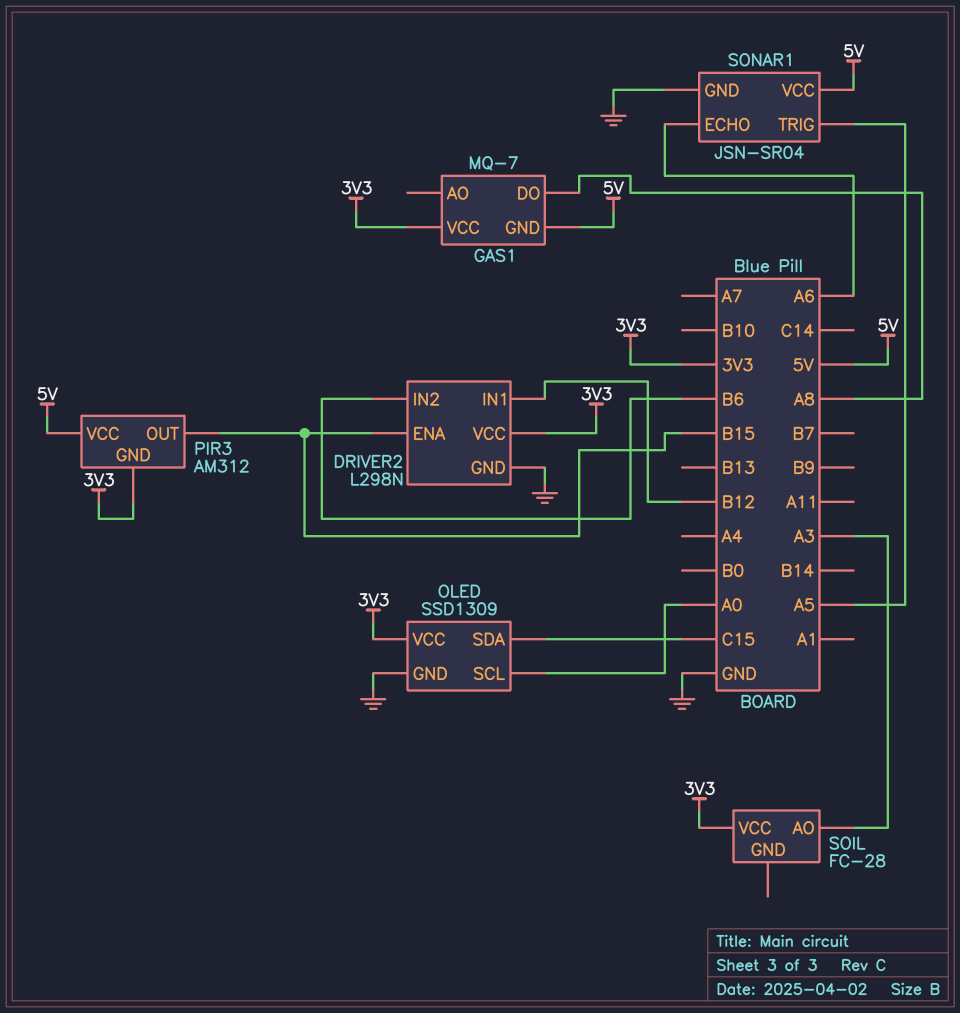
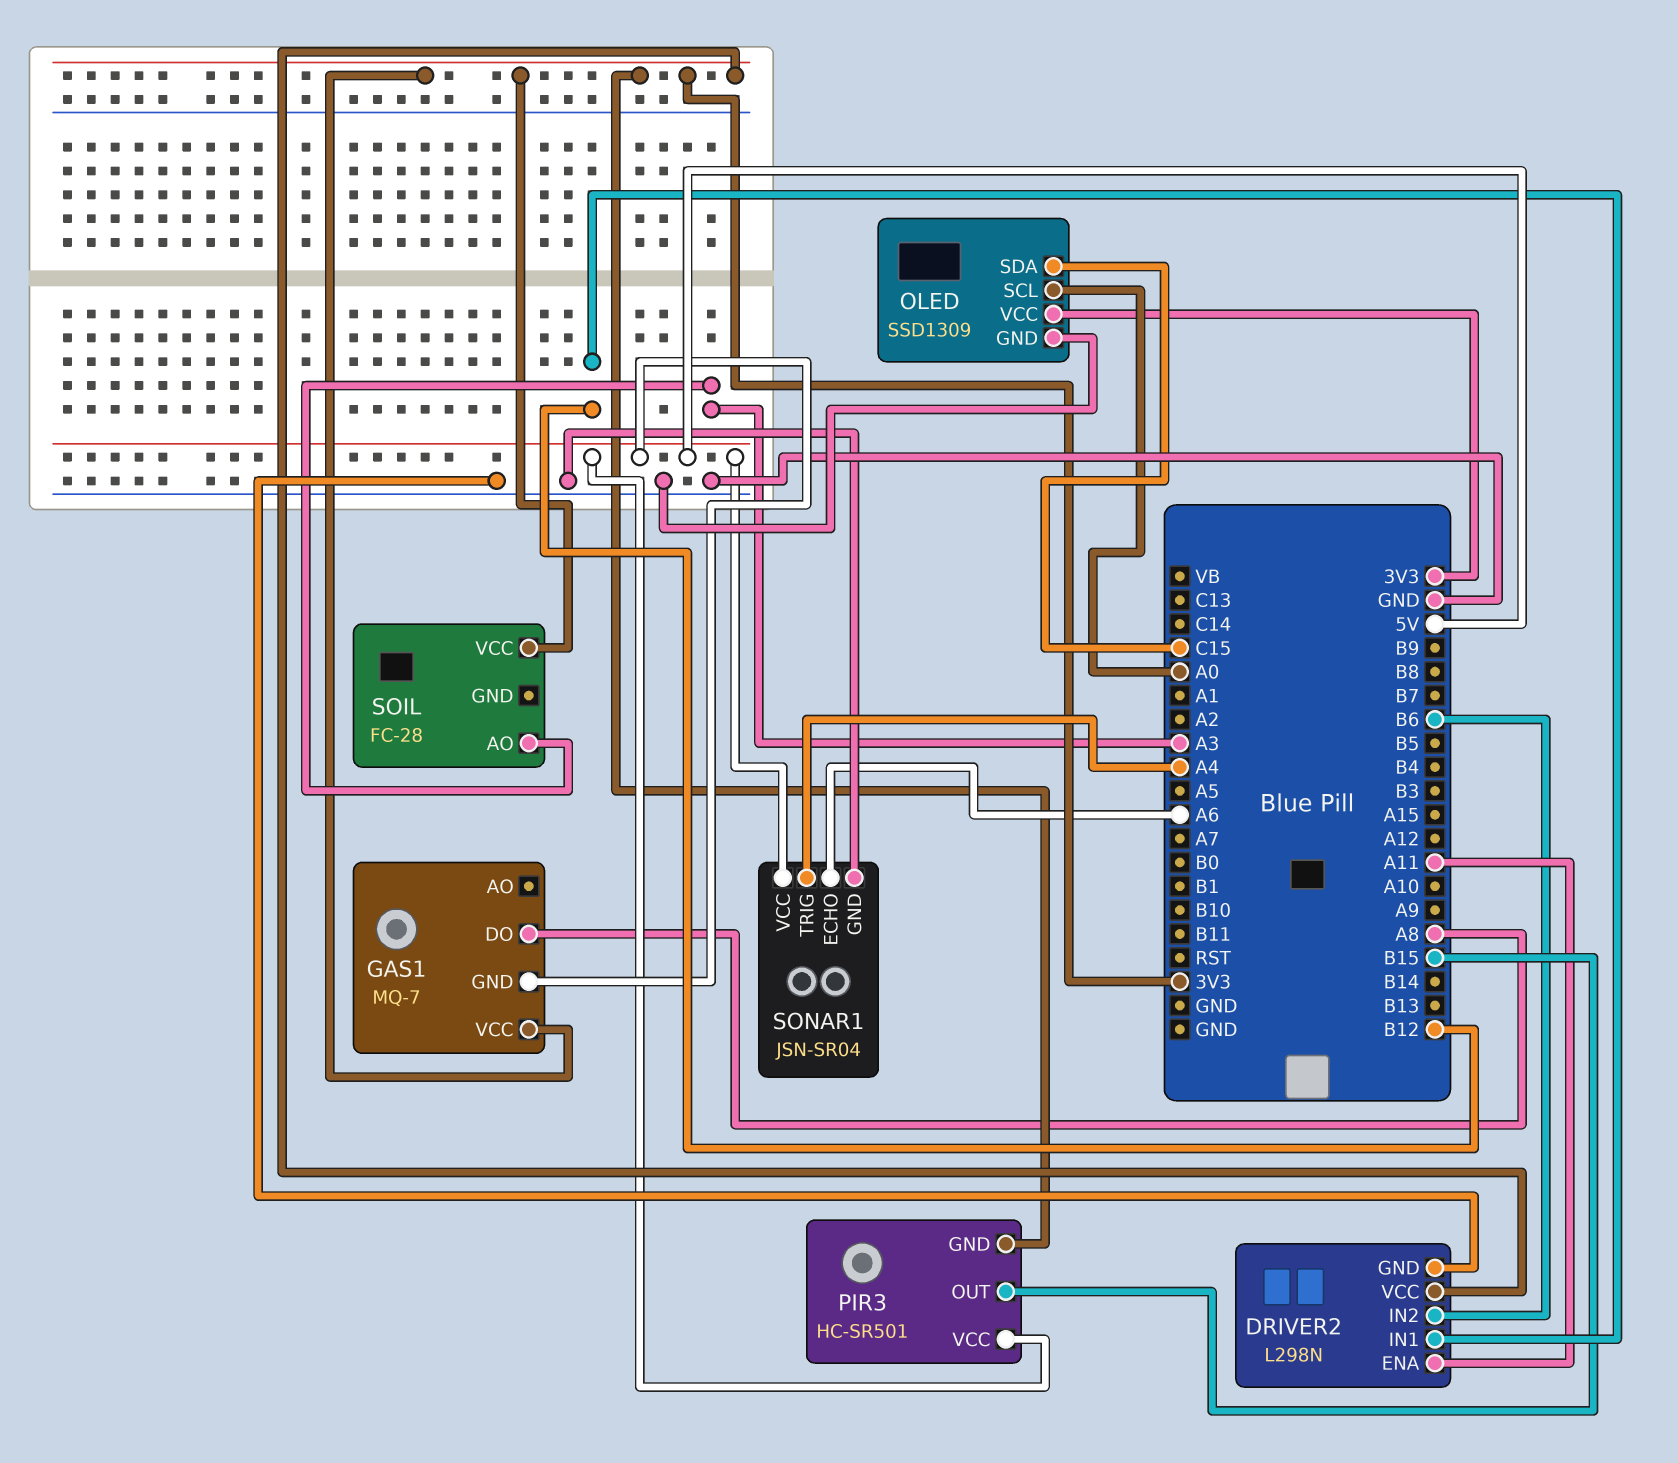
DRIVER2 pin ENA: B15 -> A11
PIR3: AM312 -> HC-SR501
SONAR1 pin TRIG: A5 -> A4

